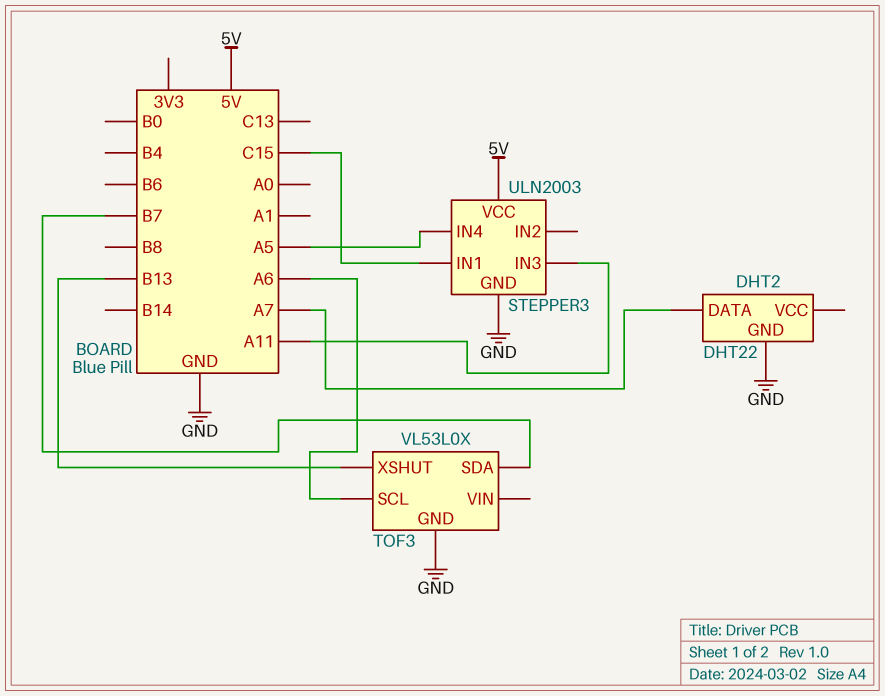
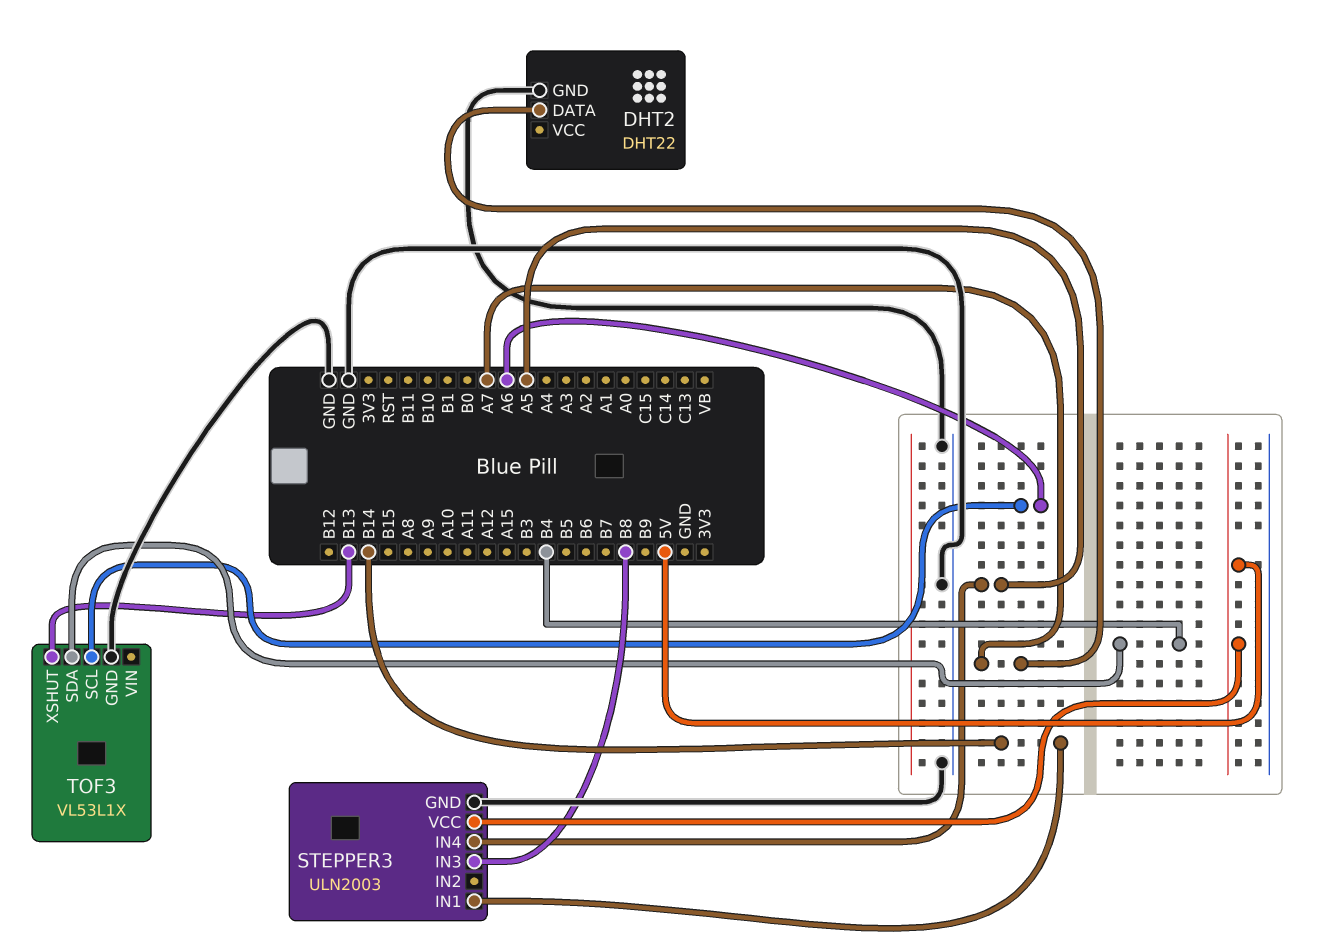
STEPPER3 pin IN1: C15 -> B14
STEPPER3 pin IN3: A11 -> B8
TOF3: VL53L0X -> VL53L1X
TOF3 pin SDA: B7 -> B4

